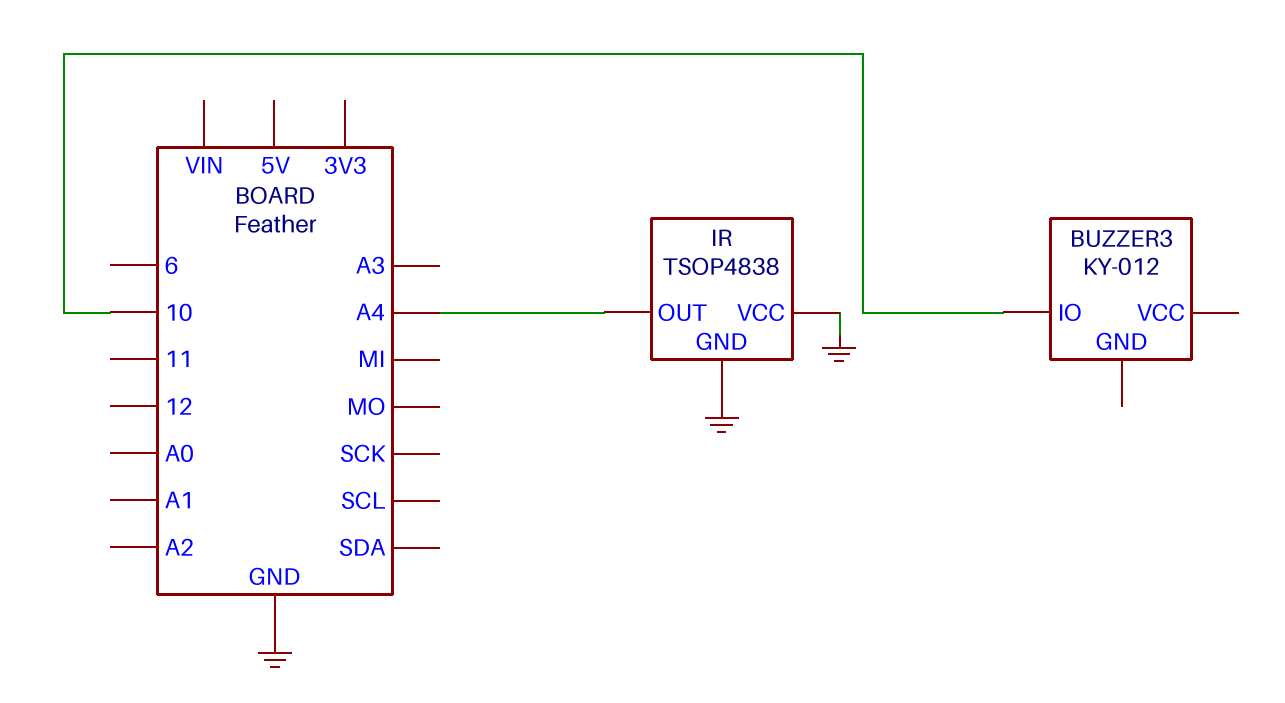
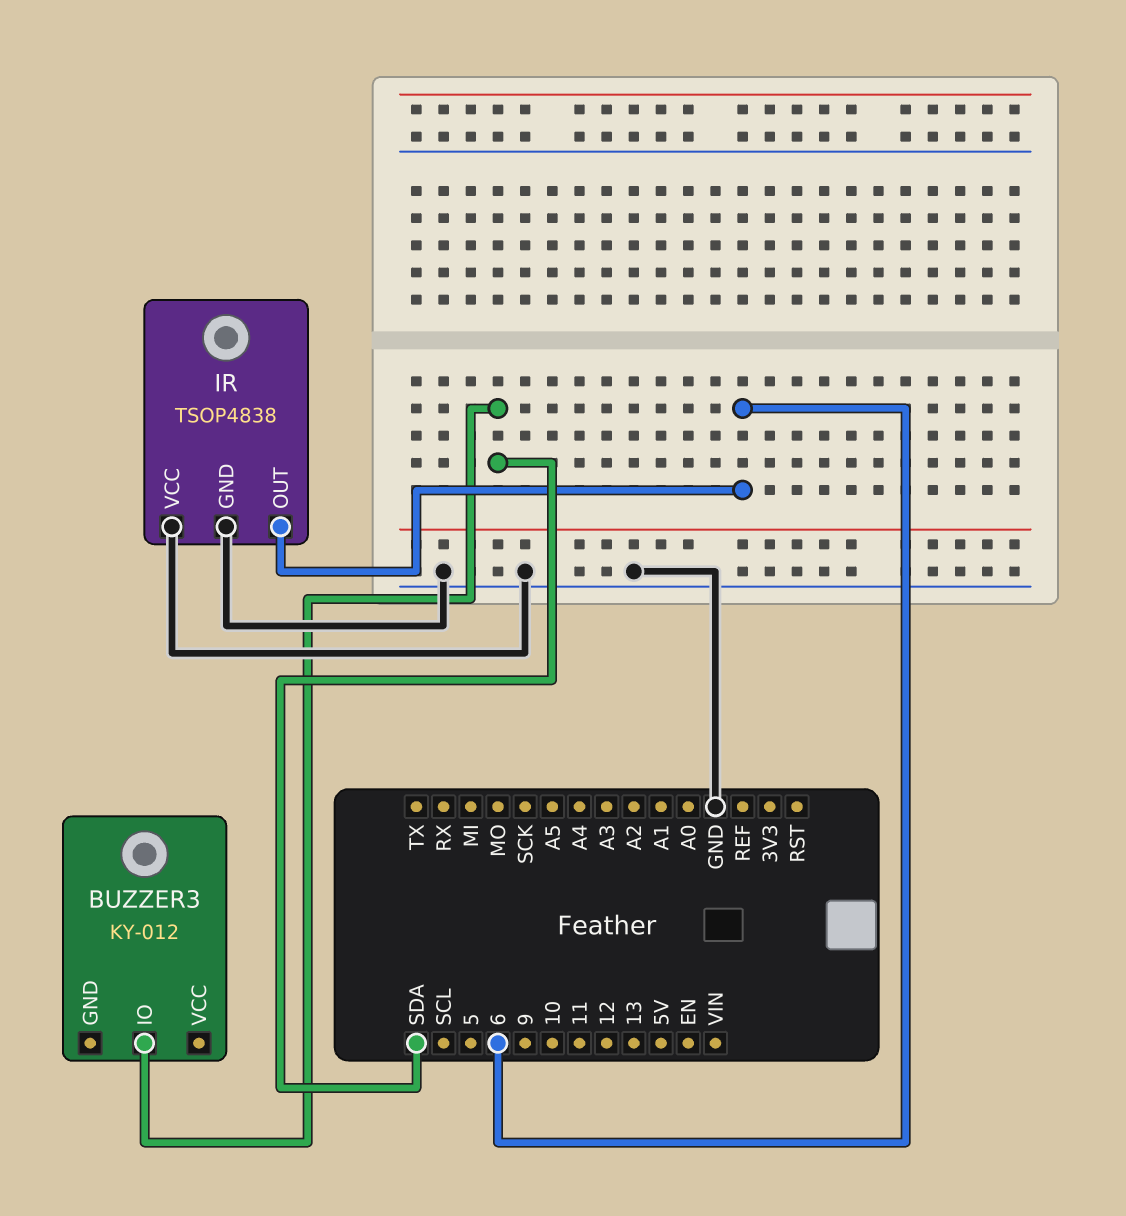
BUZZER3 pin IO: 10 -> SDA
IR pin OUT: A4 -> 6

